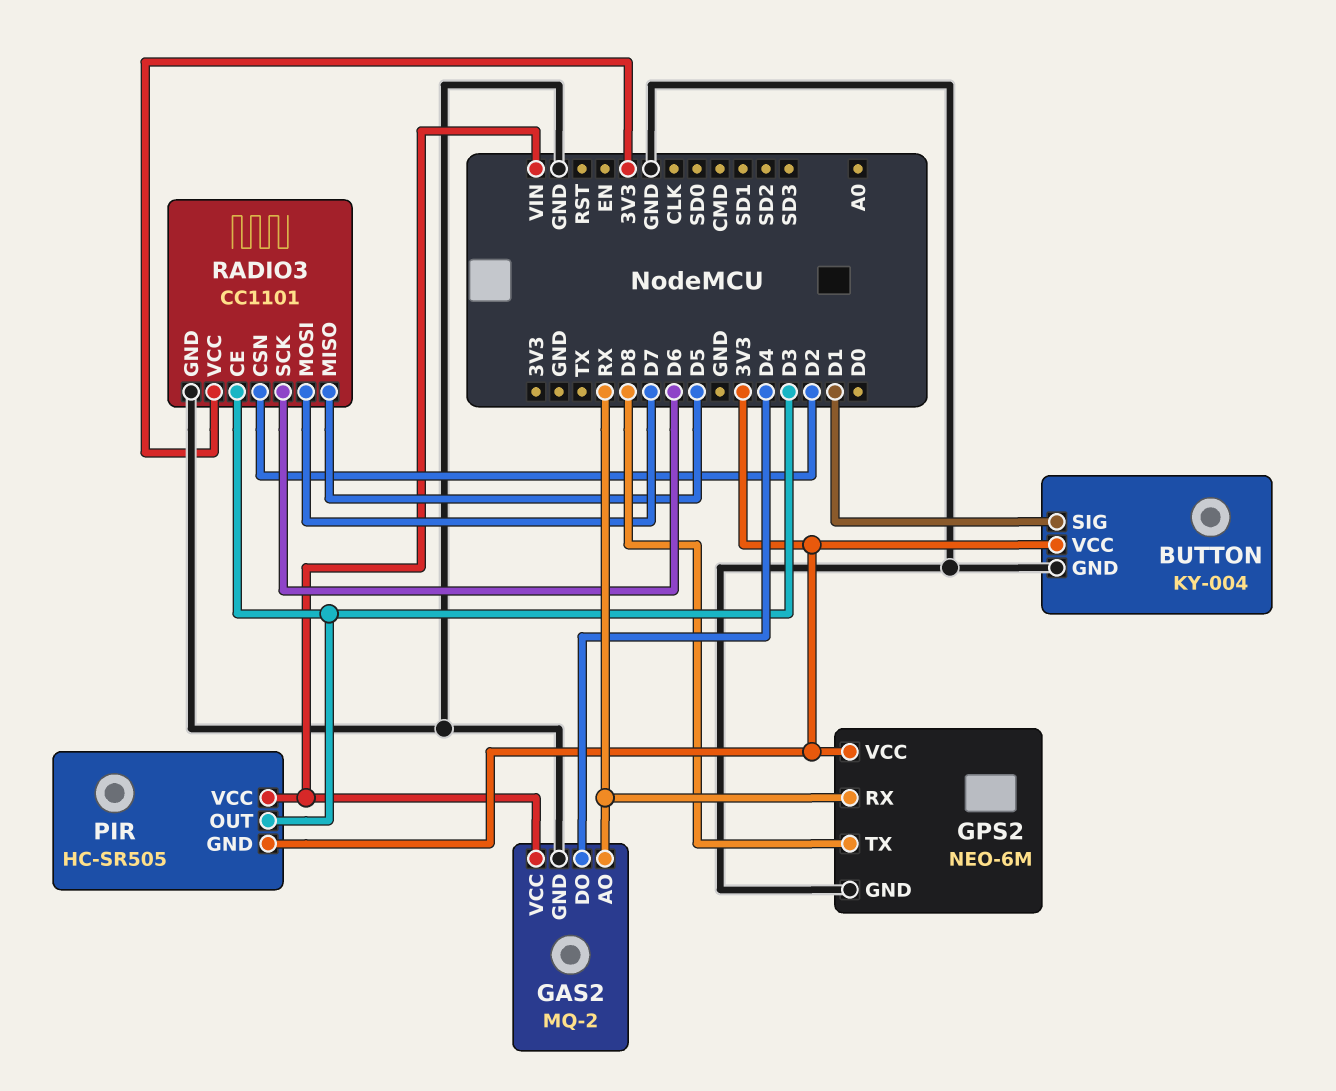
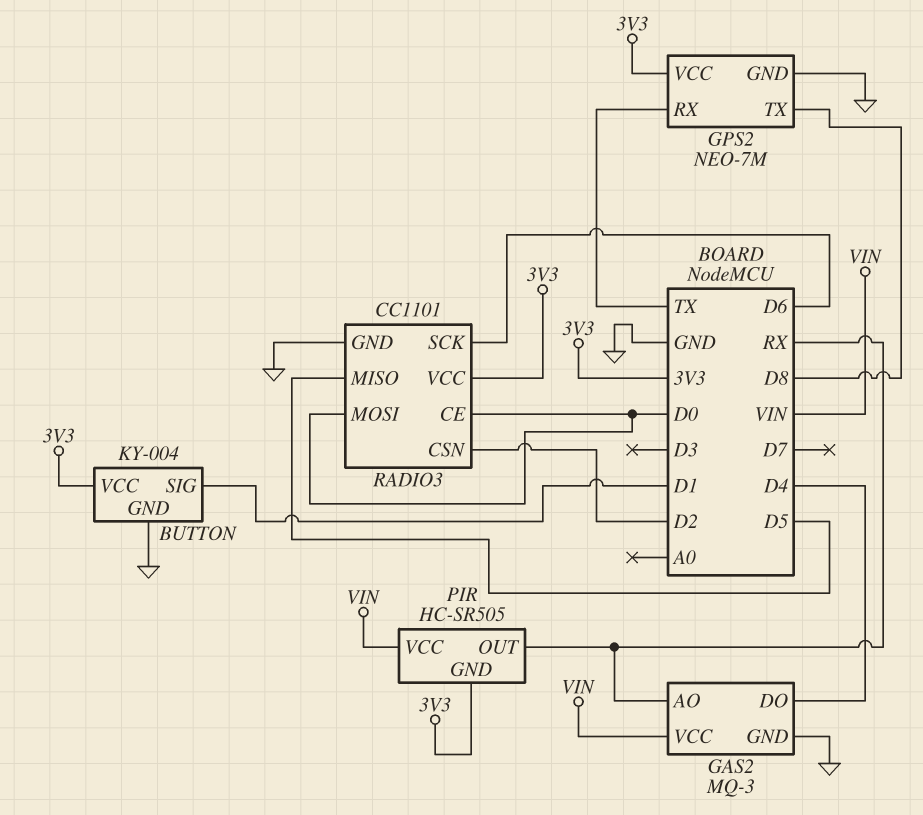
GAS2: MQ-2 -> MQ-3
GPS2: NEO-6M -> NEO-7M
GPS2 pin RX: RX -> TX
PIR pin OUT: D3 -> RX
RADIO3 pin CE: D3 -> D0
RADIO3 pin MOSI: D7 -> D0

